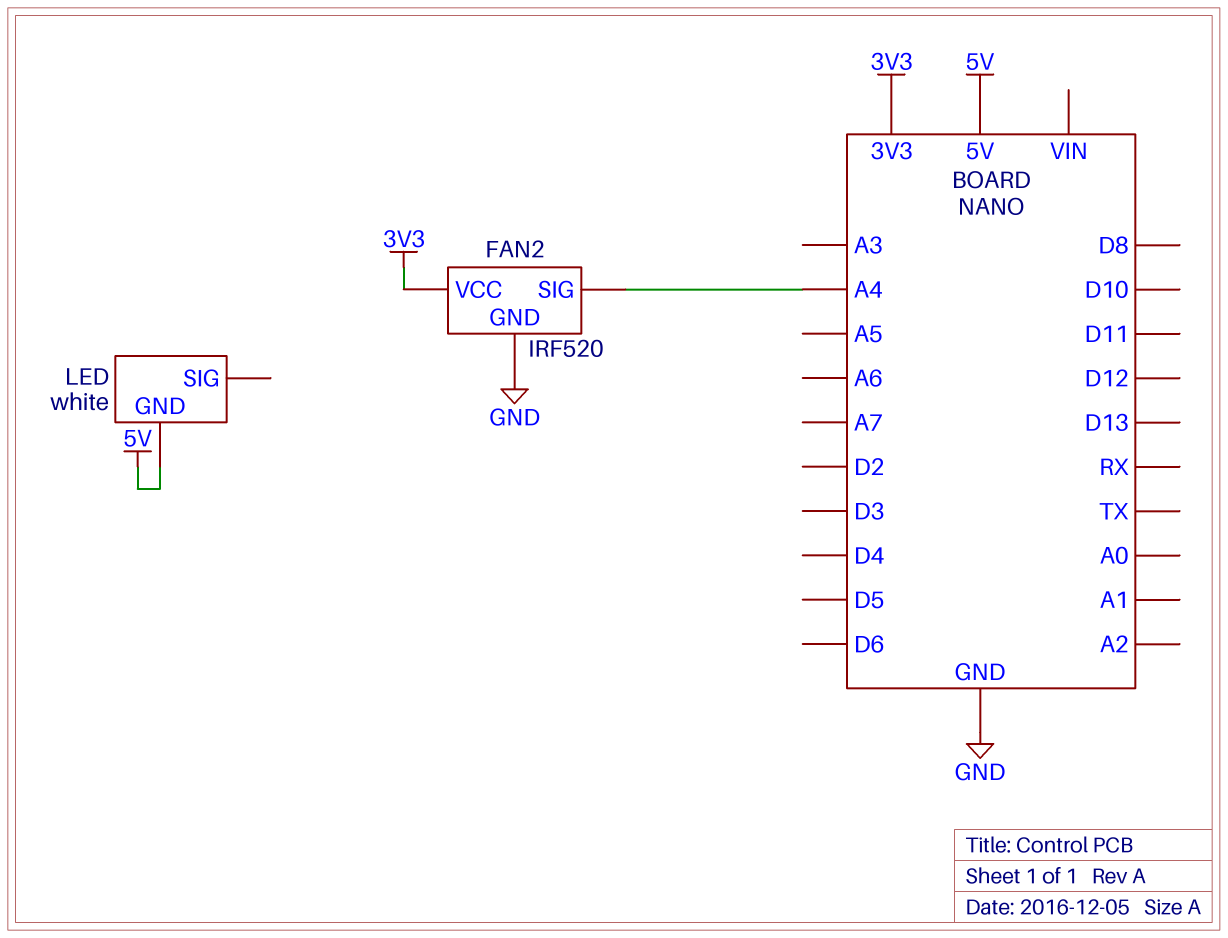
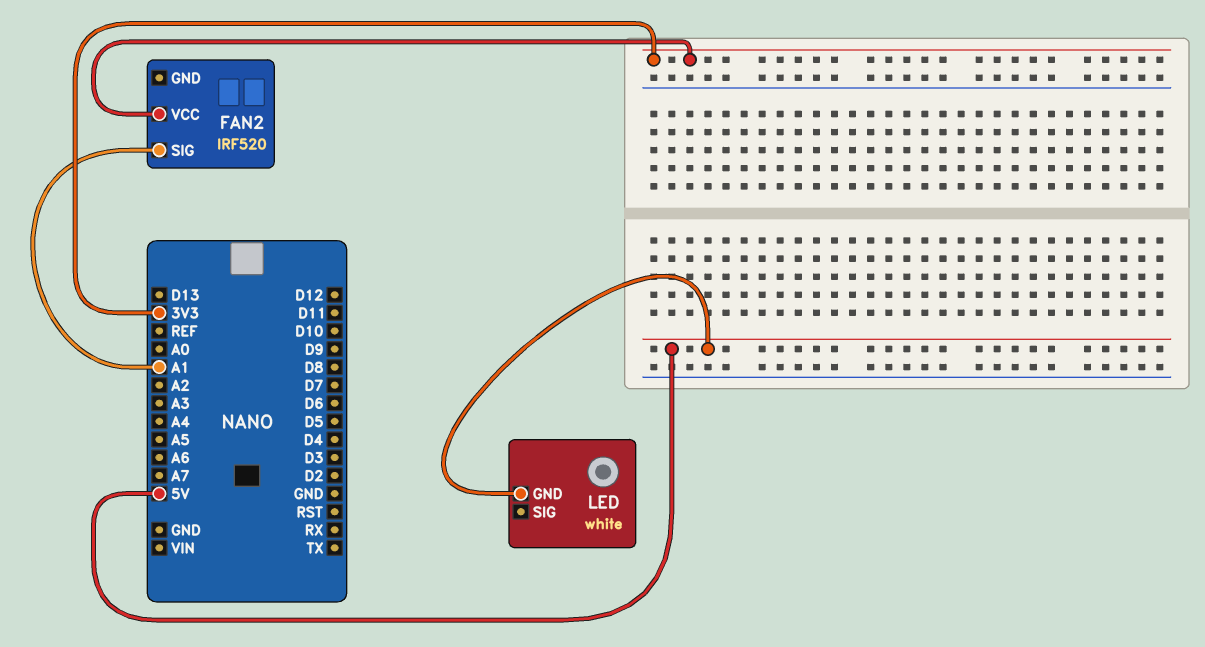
FAN2 pin GND: GND -> none
FAN2 pin SIG: A4 -> A1

